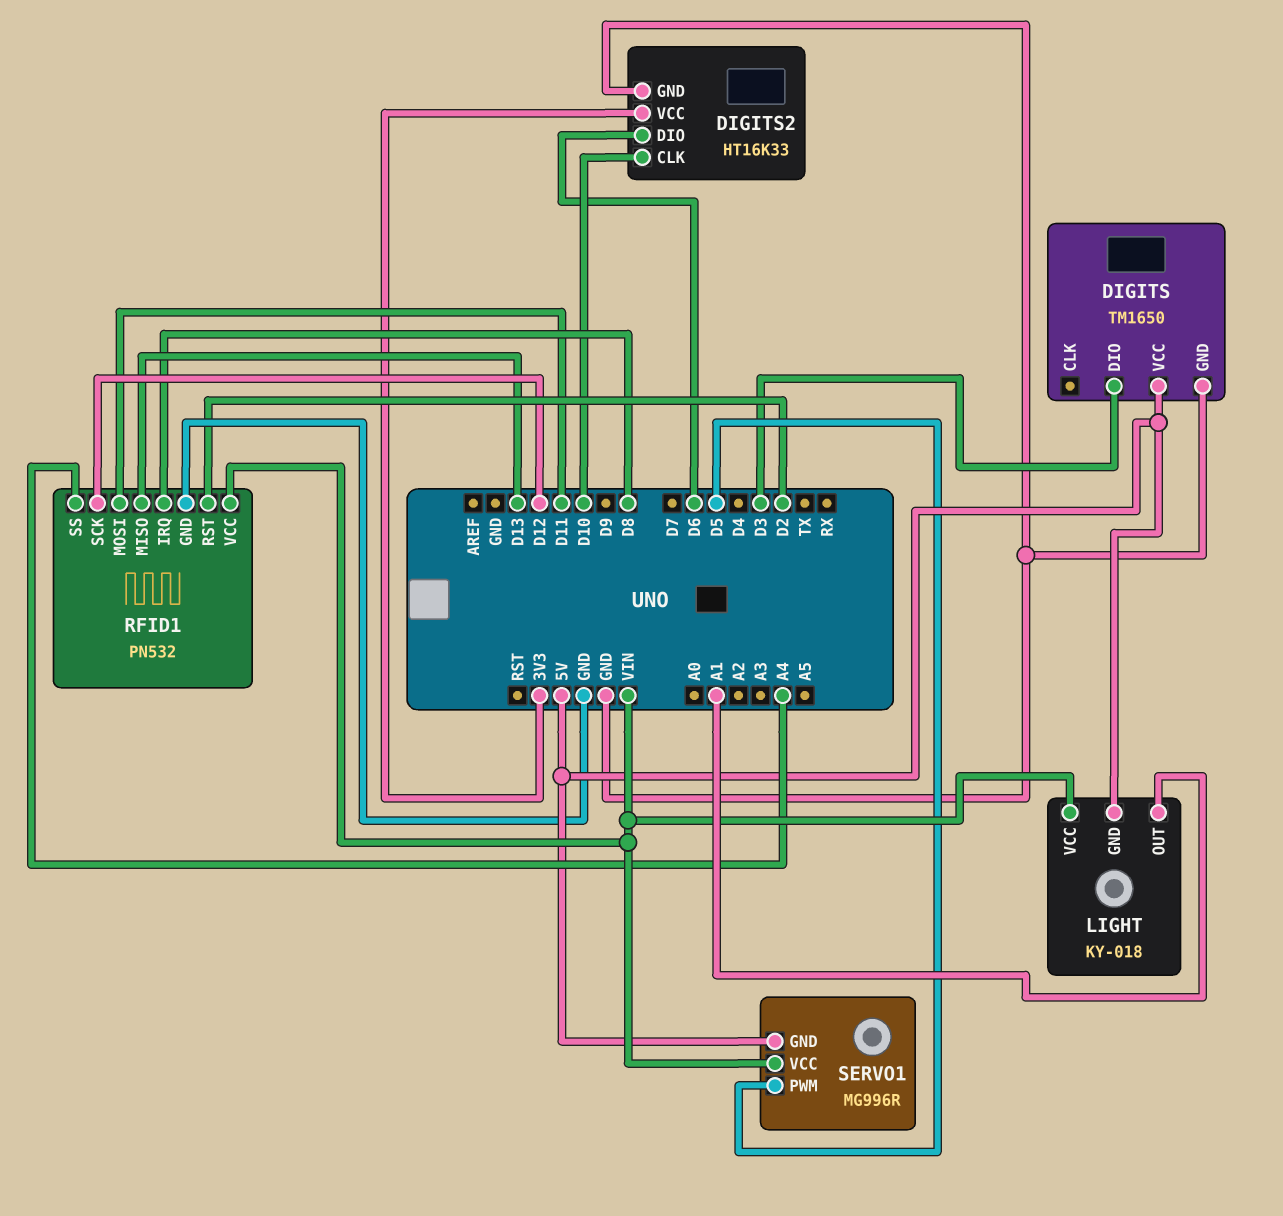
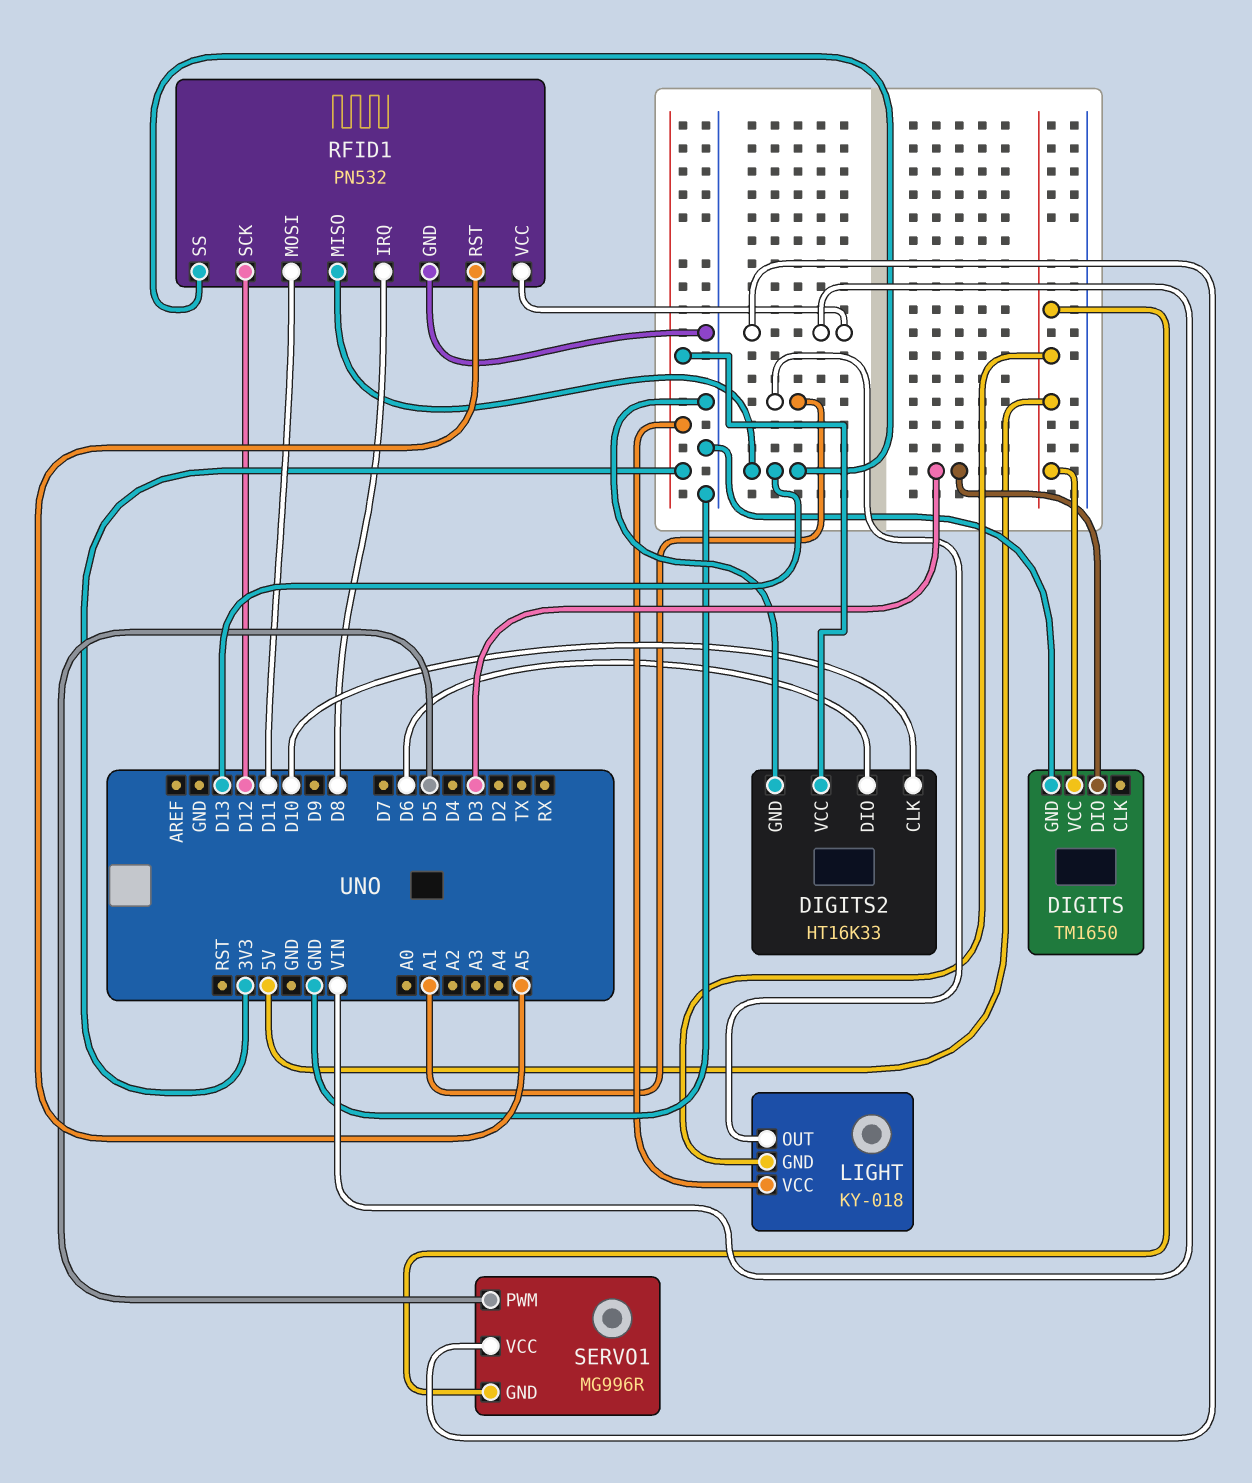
LIGHT pin VCC: VIN -> 3V3
RFID1 pin RST: D2 -> A5
RFID1 pin SS: A4 -> D13

